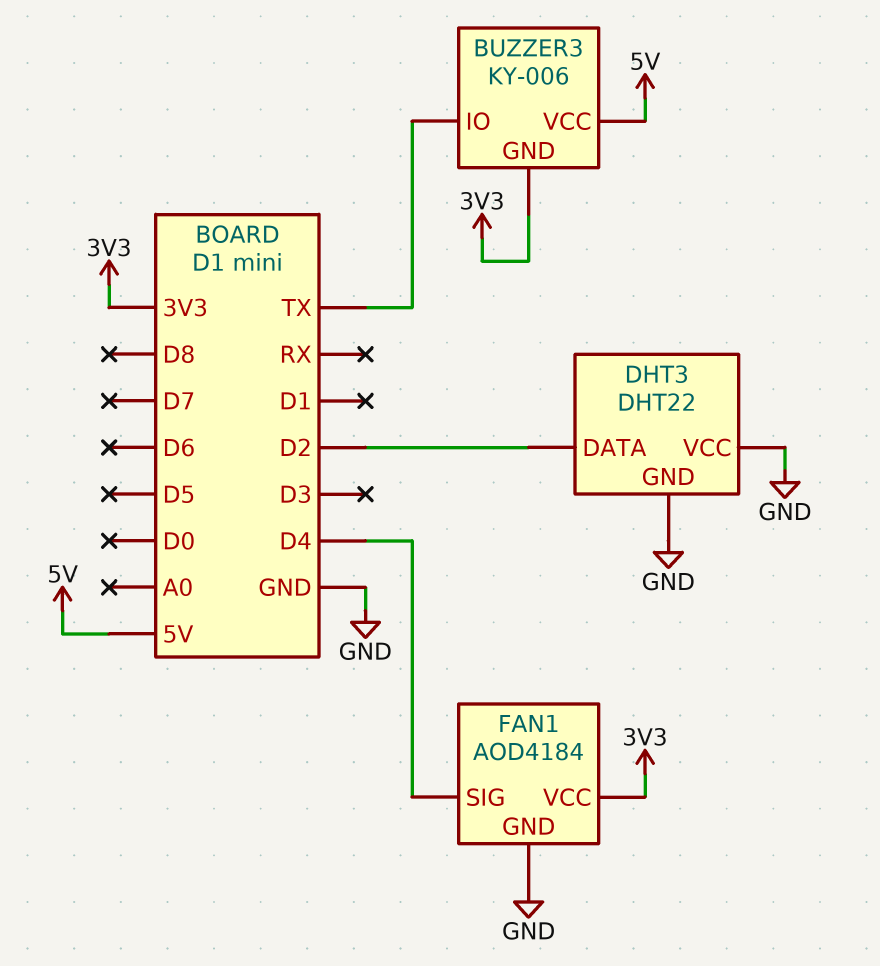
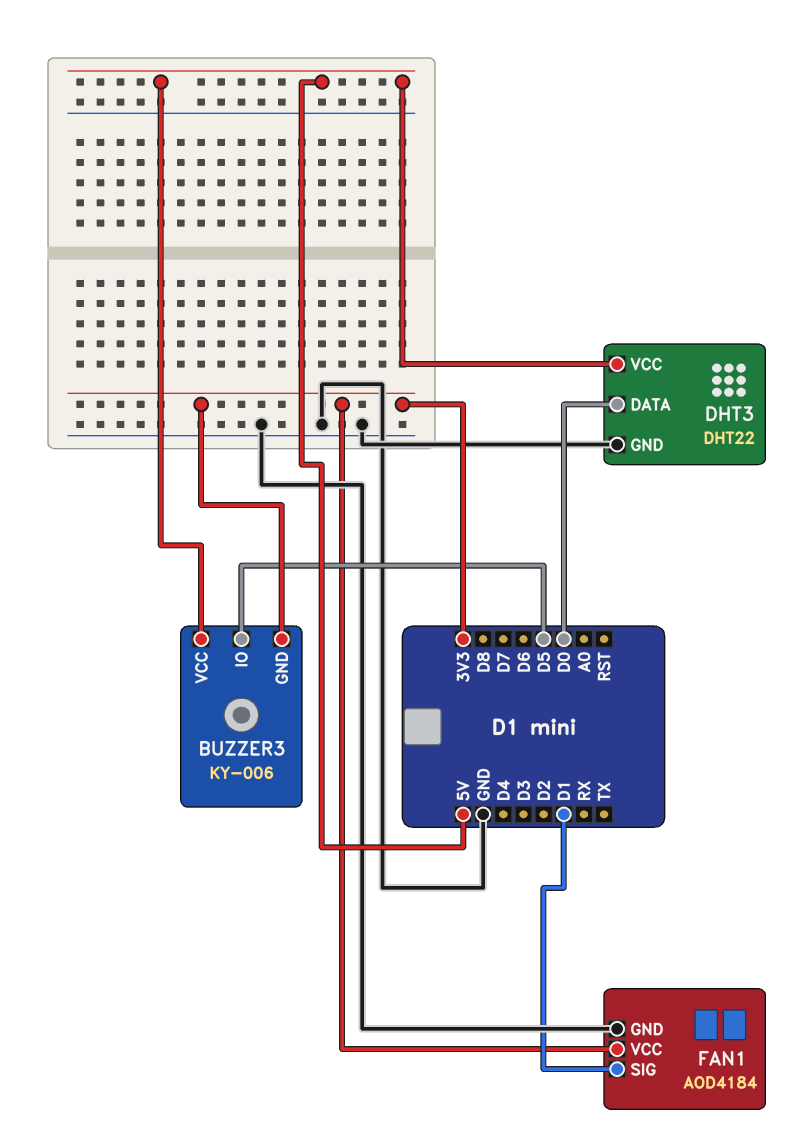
BUZZER3 pin IO: TX -> D5
DHT3 pin DATA: D2 -> D0
DHT3 pin VCC: GND -> 5V
FAN1 pin SIG: D4 -> D1

